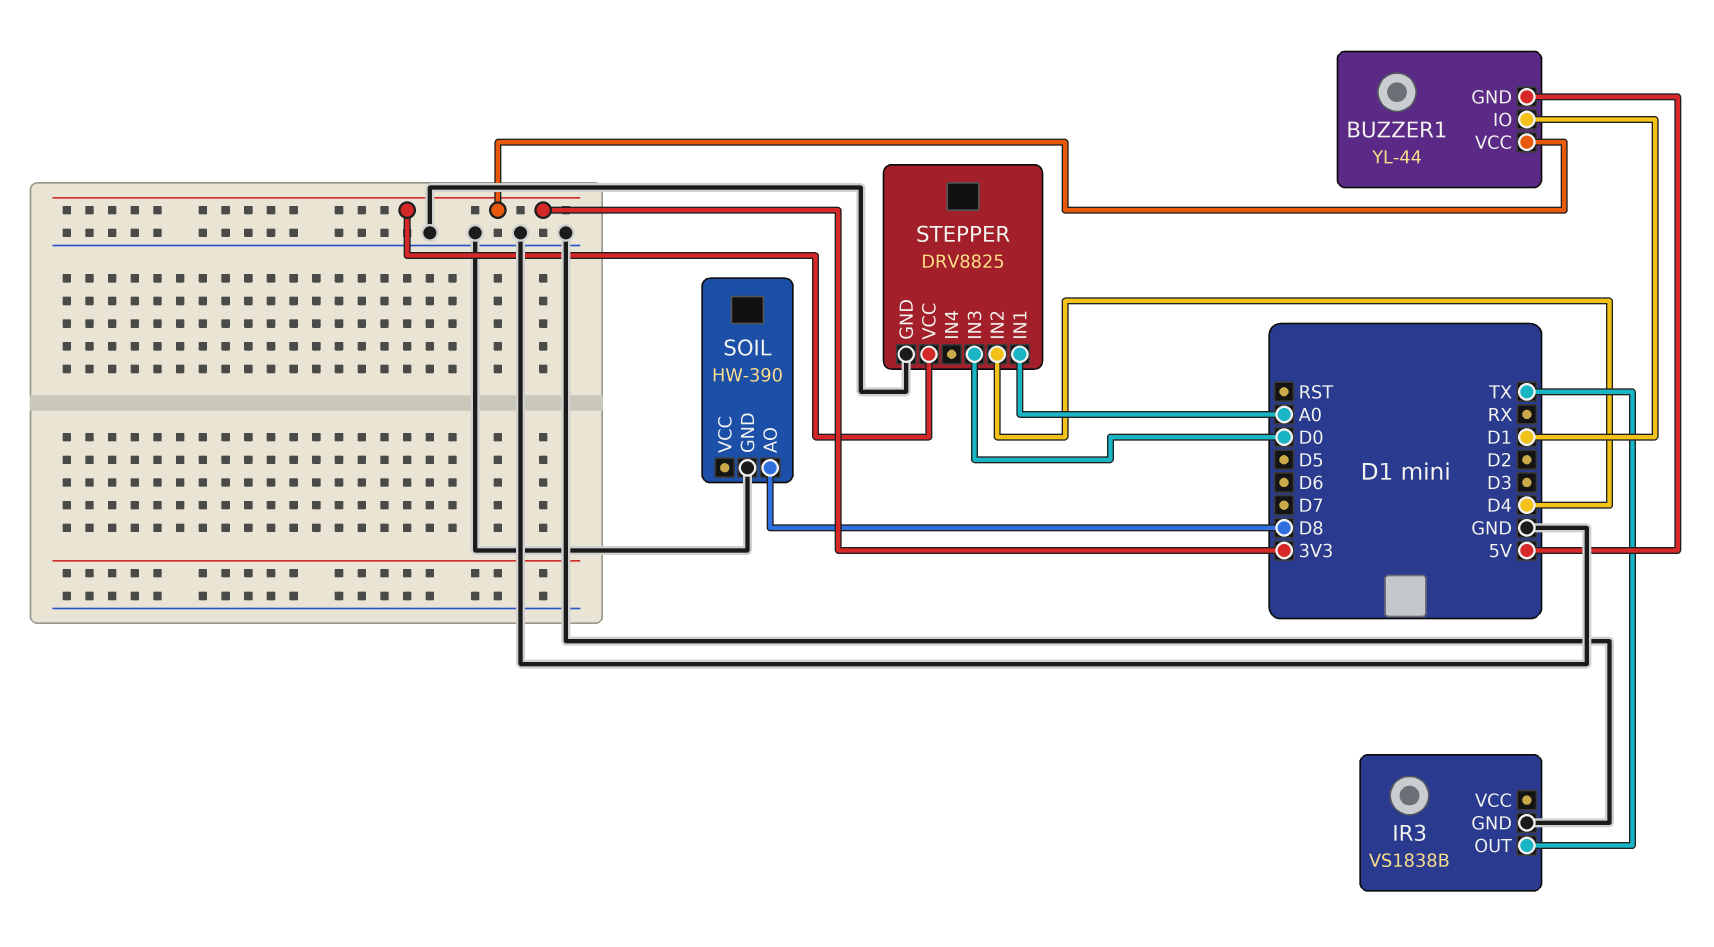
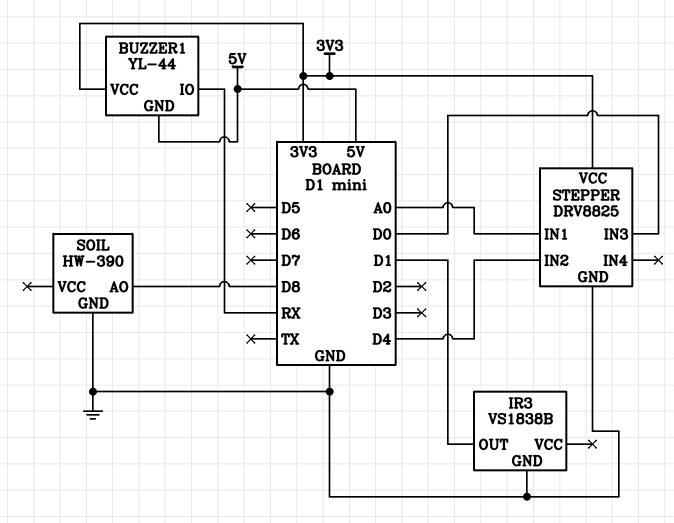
BUZZER1 pin IO: D1 -> RX
IR3 pin OUT: TX -> D1

